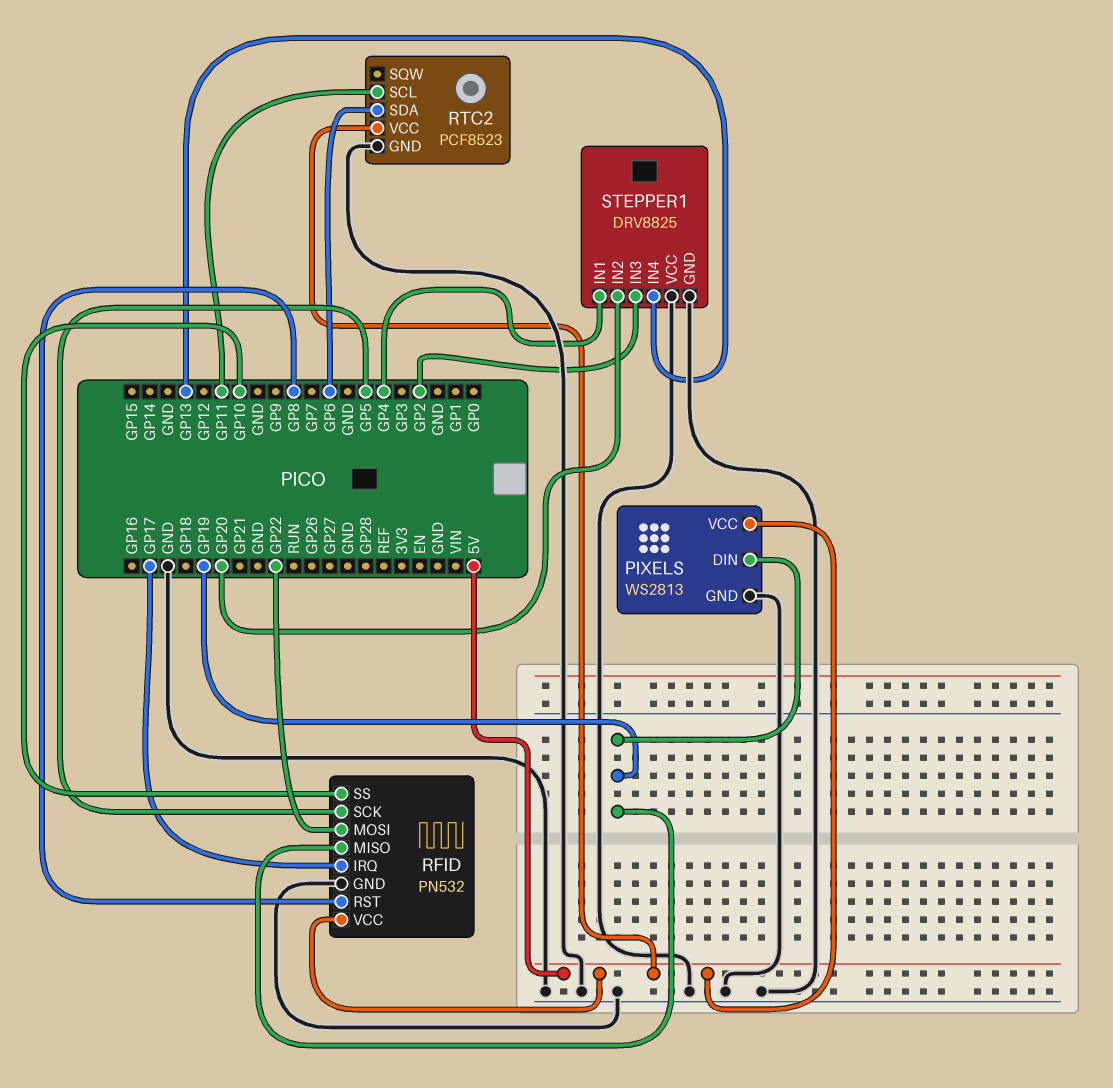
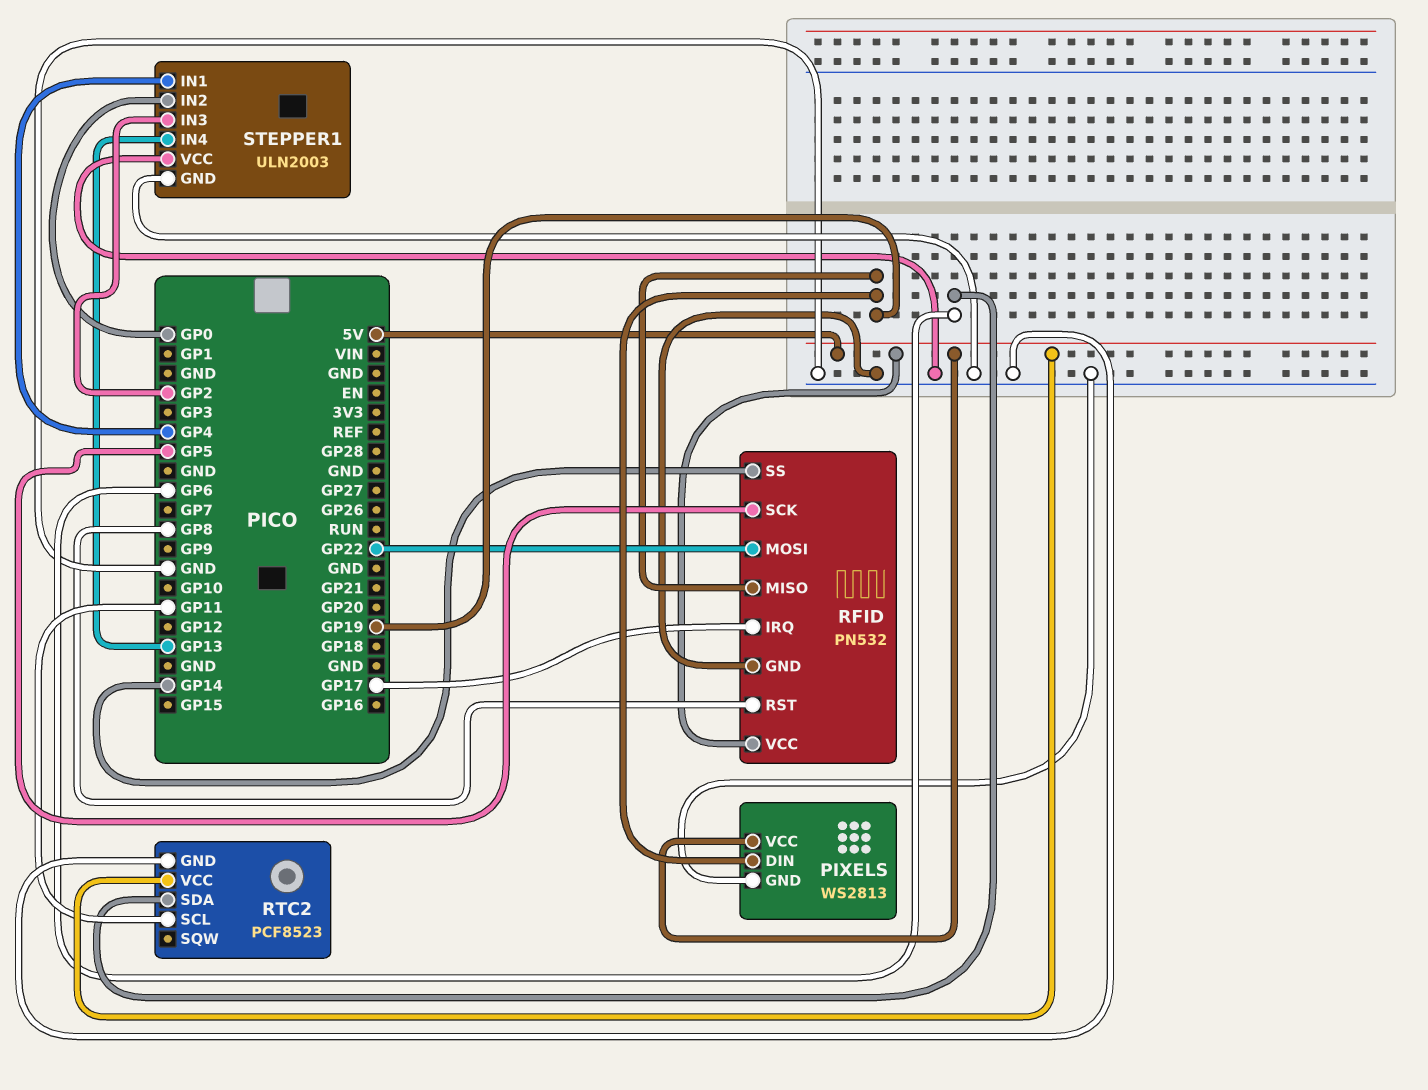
RFID pin SS: GP10 -> GP14
STEPPER1: DRV8825 -> ULN2003
STEPPER1 pin IN2: GP20 -> GP0

